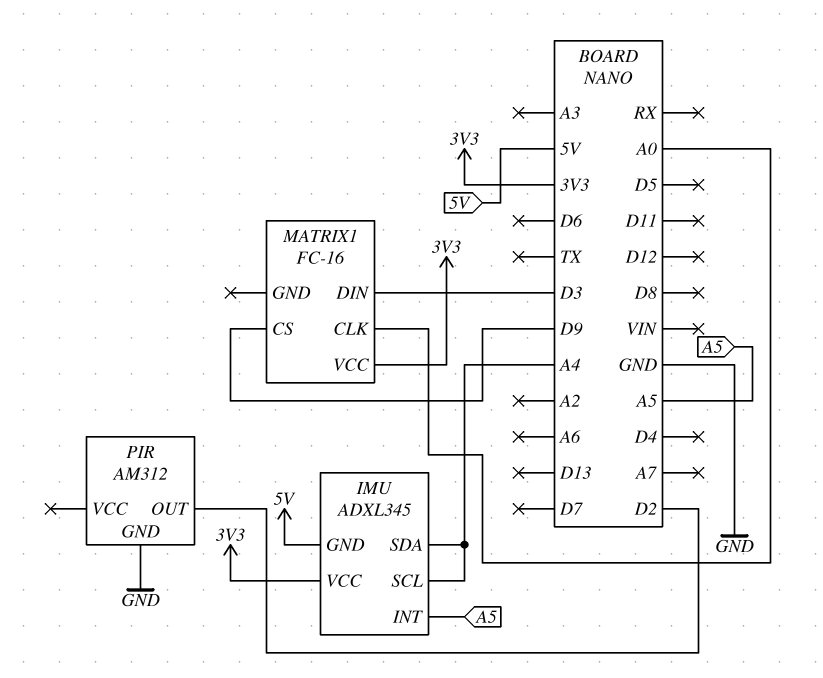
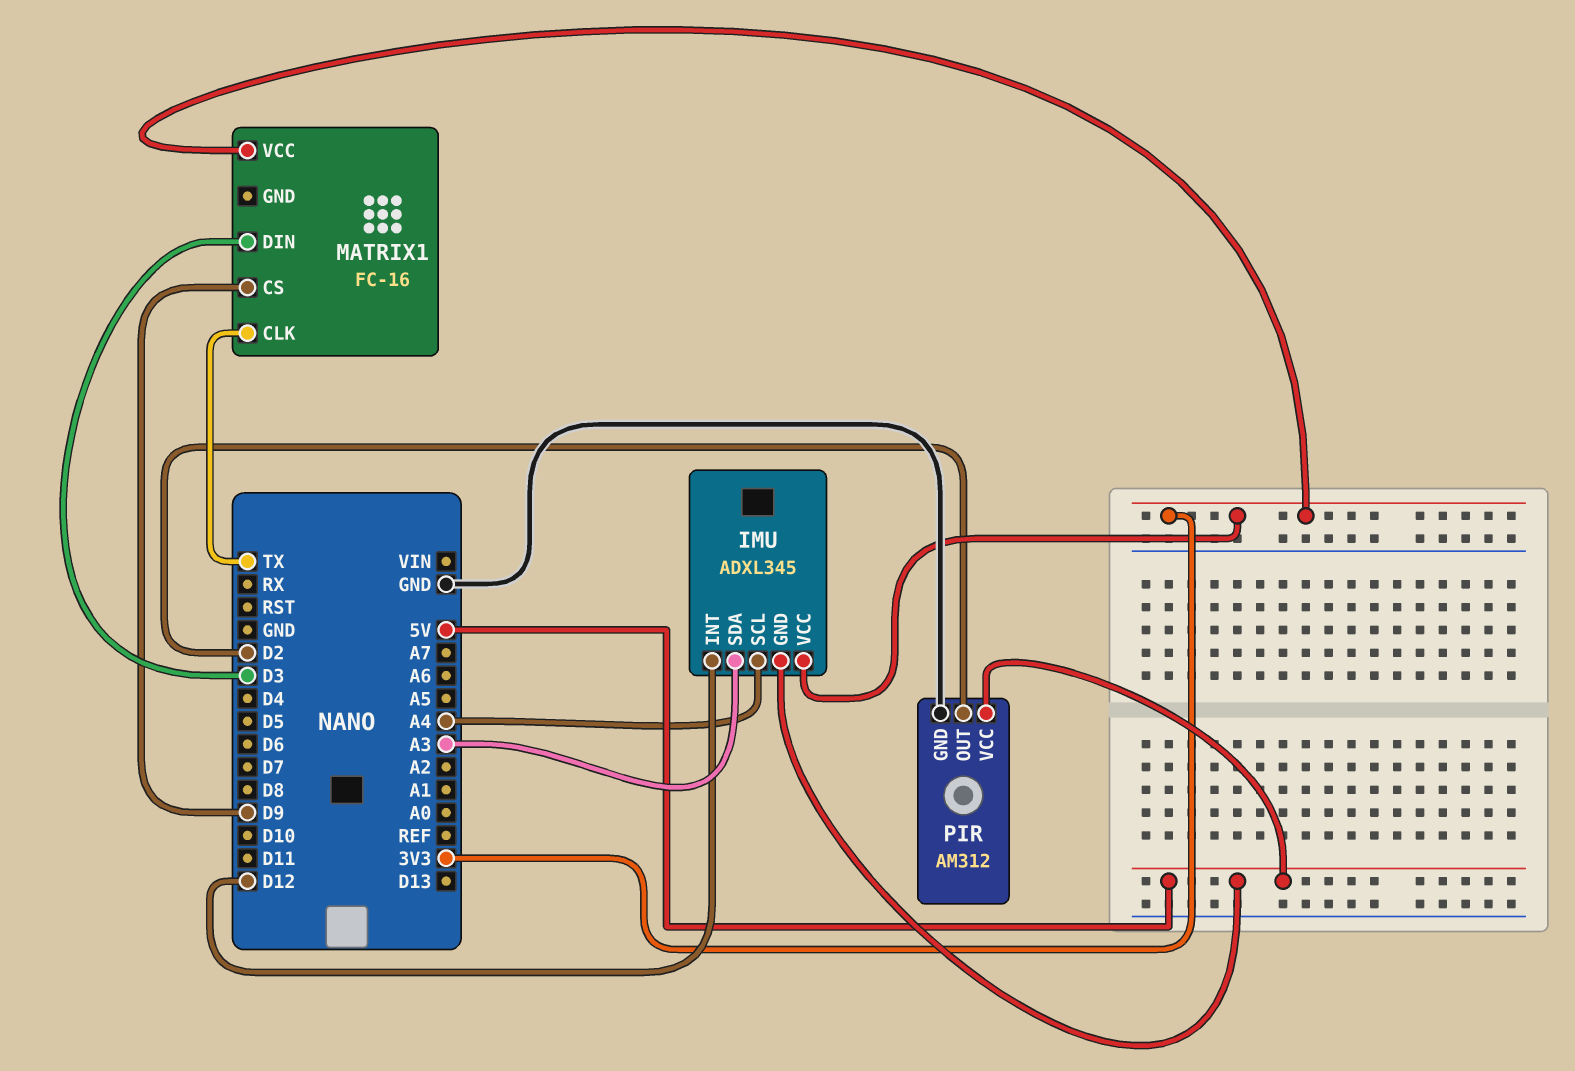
IMU pin INT: A5 -> D12
IMU pin SDA: A4 -> A3
MATRIX1 pin CLK: A0 -> TX
PIR pin VCC: none -> 5V

